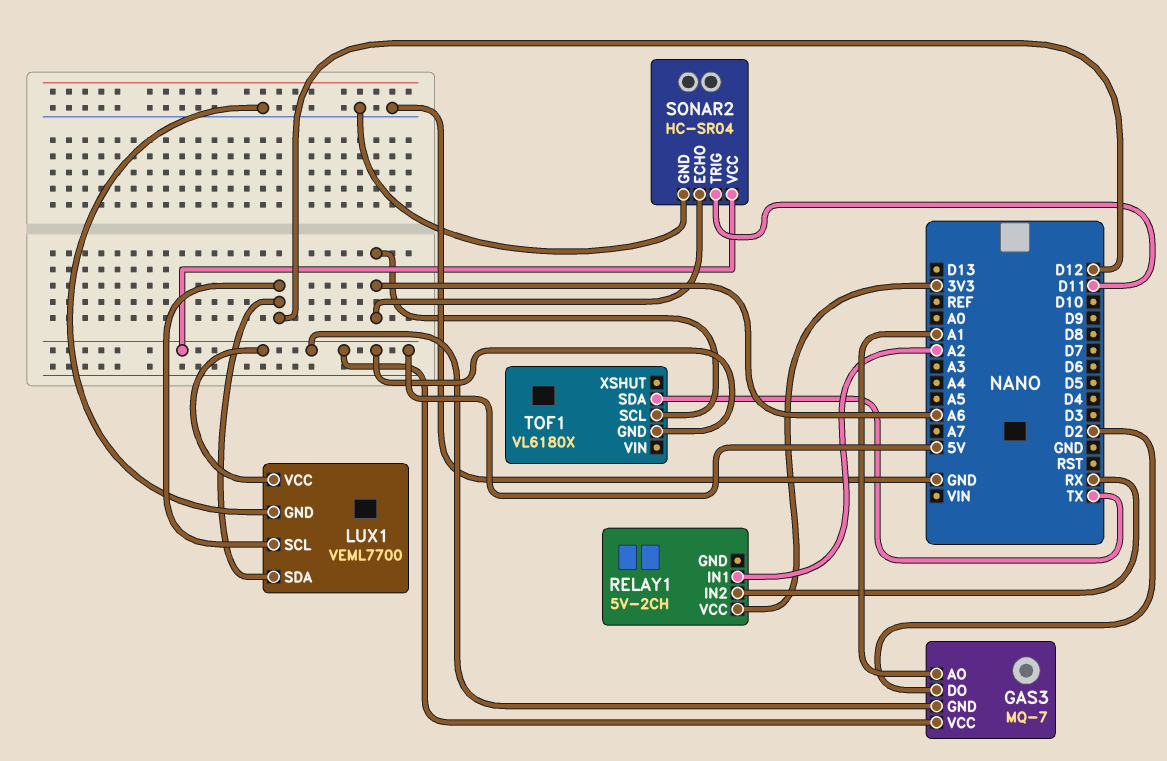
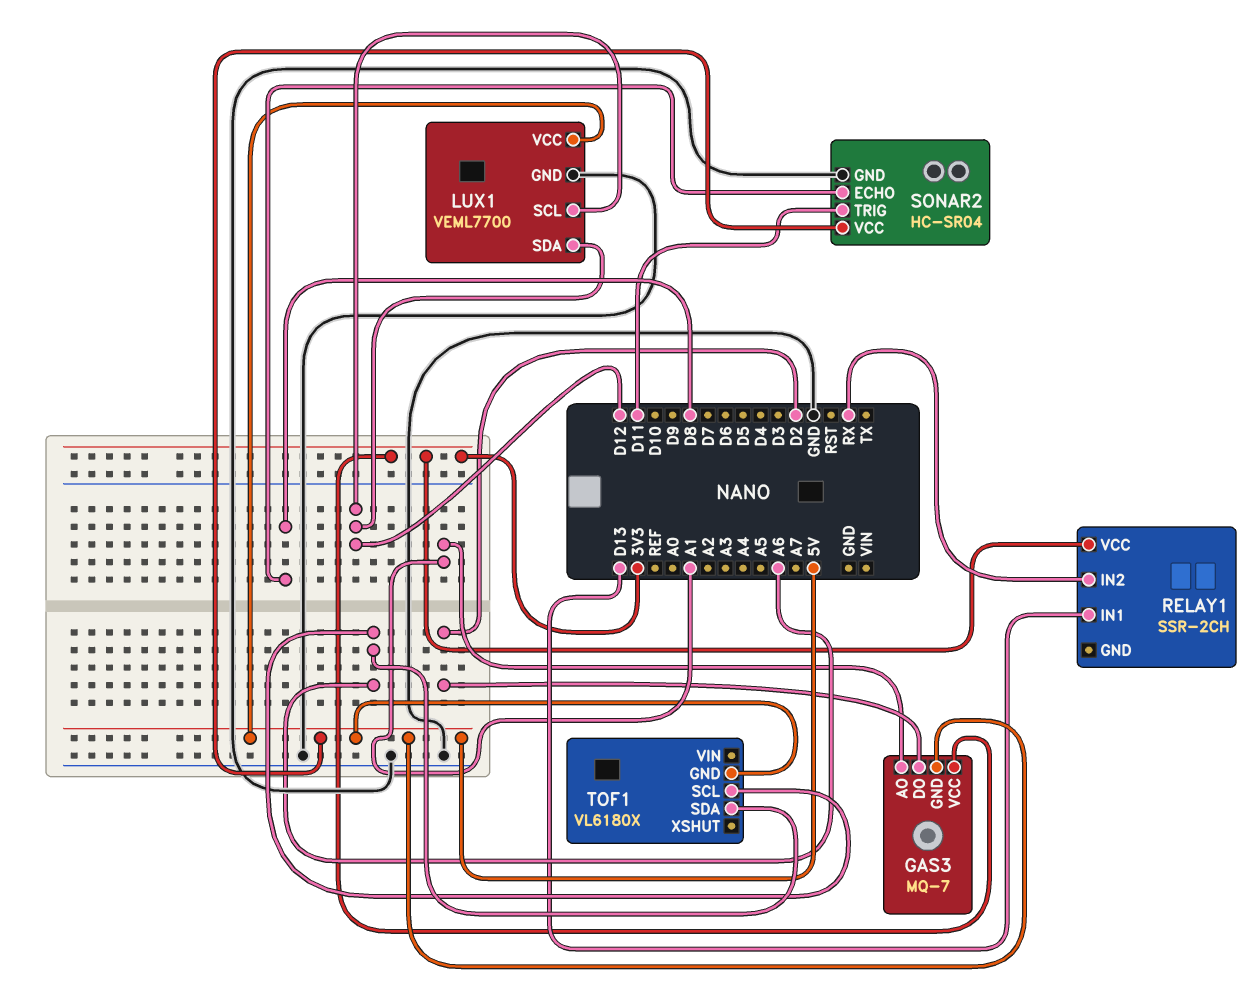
GAS3 pin VCC: 5V -> 3V3
RELAY1: 5V-2CH -> SSR-2CH
RELAY1 pin IN1: A2 -> D13
SONAR2 pin ECHO: A6 -> D8
TOF1 pin SDA: TX -> A6

